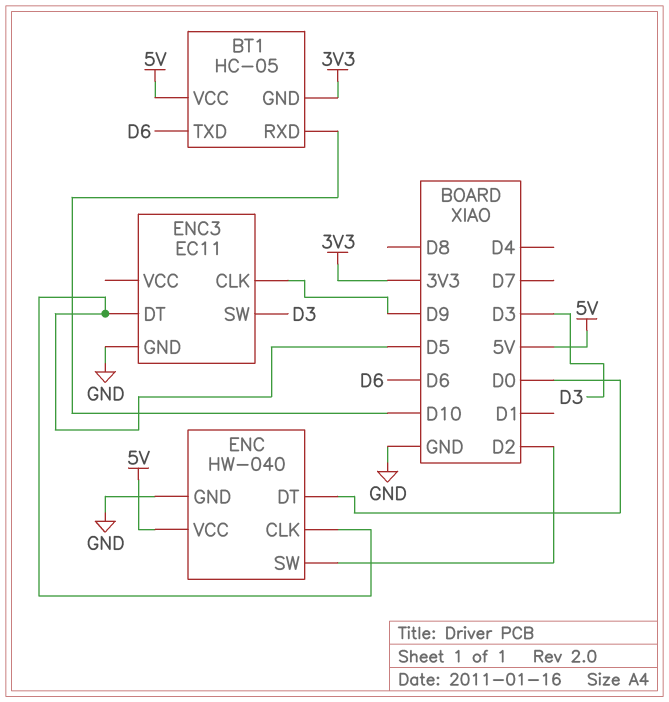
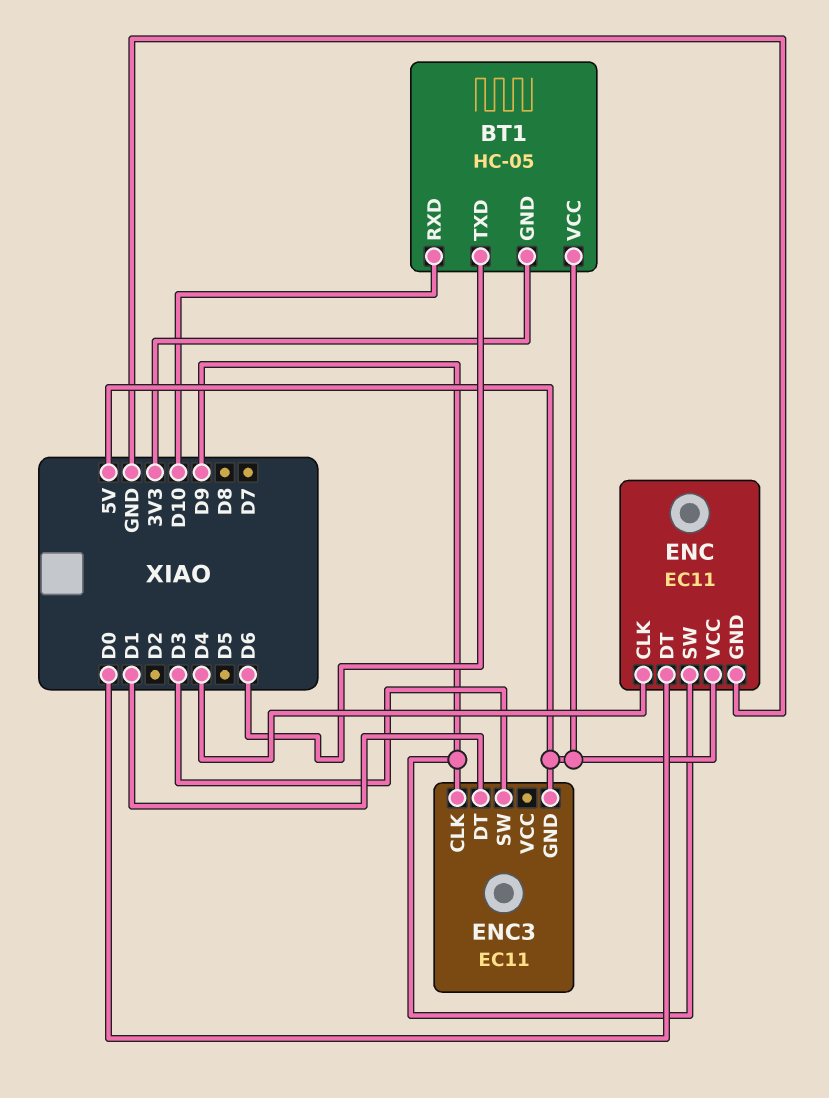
ENC: HW-040 -> EC11
ENC pin CLK: D5 -> D4
ENC pin SW: D2 -> D9
ENC3 pin DT: D5 -> D1
ENC3 pin GND: GND -> 5V

